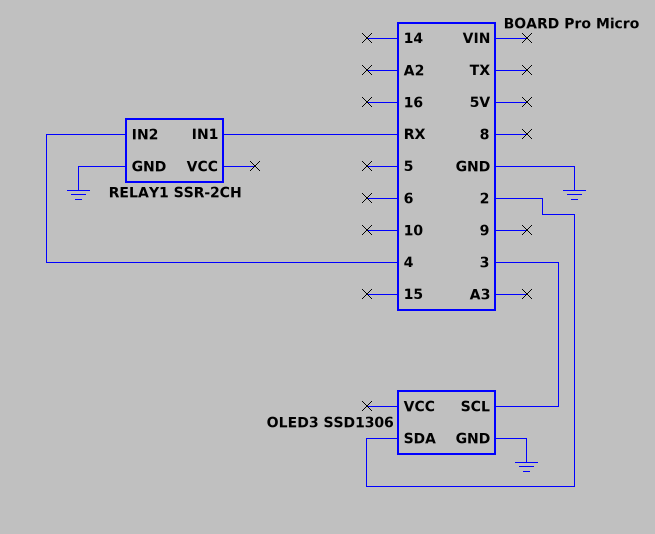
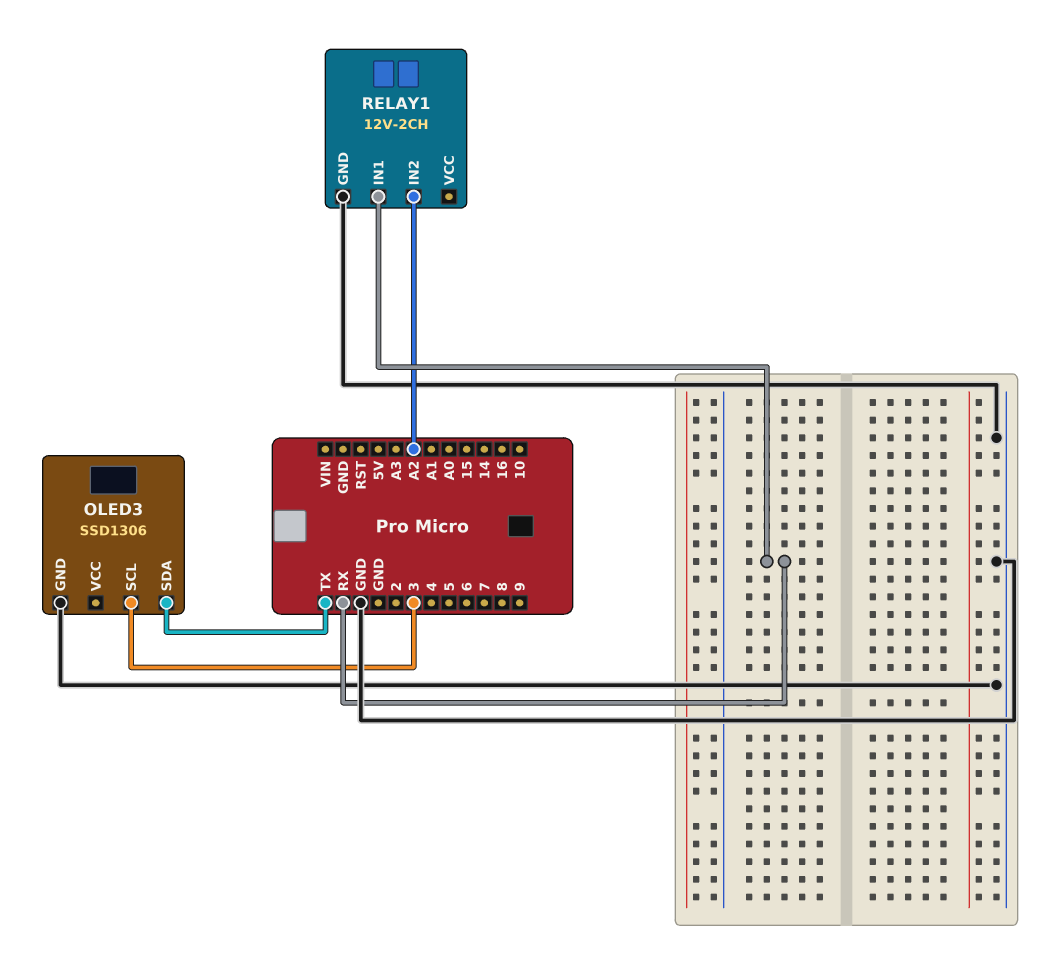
OLED3 pin SDA: 2 -> TX
RELAY1: SSR-2CH -> 12V-2CH
RELAY1 pin IN2: 4 -> A2

